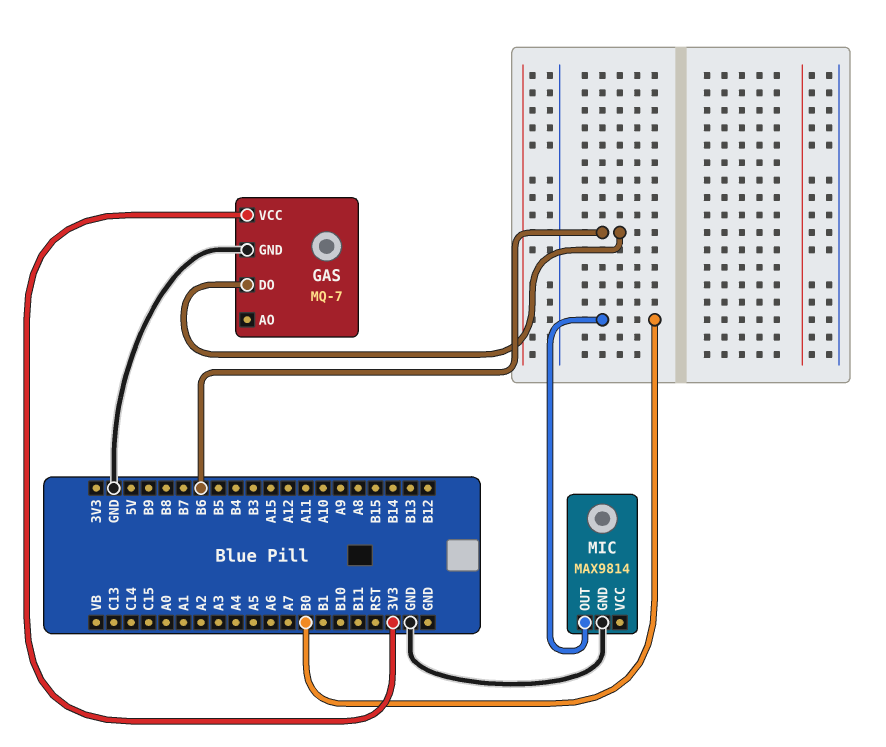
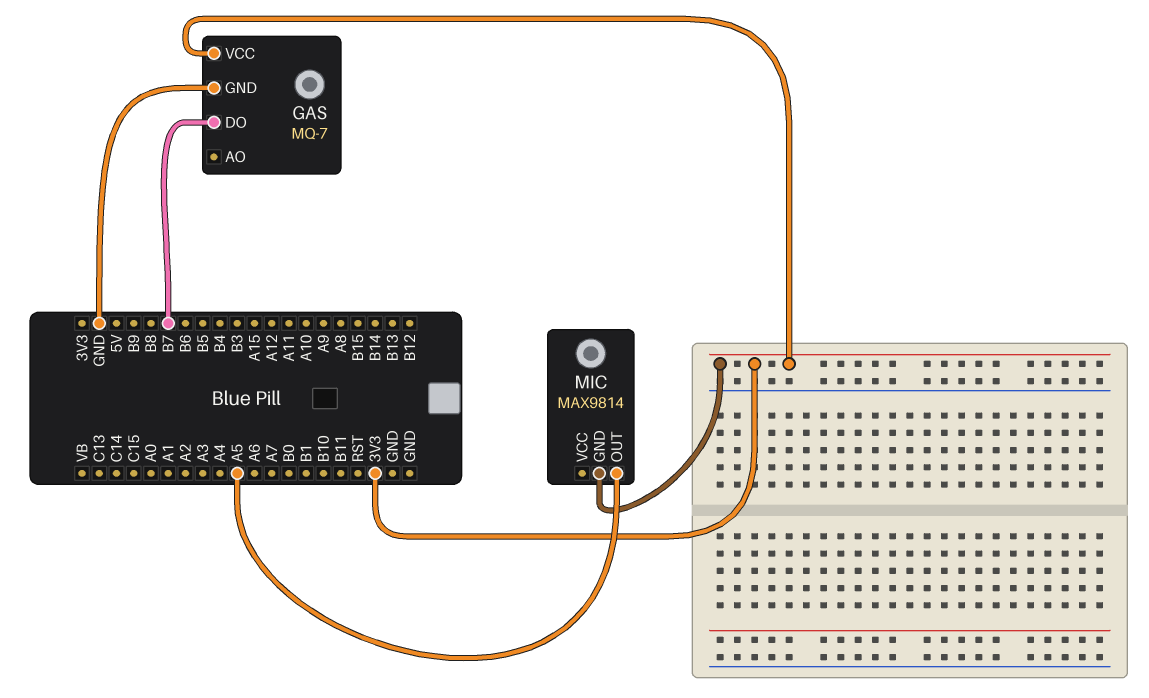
GAS pin DO: B6 -> B7
MIC pin GND: GND -> 3V3
MIC pin OUT: B0 -> A5

